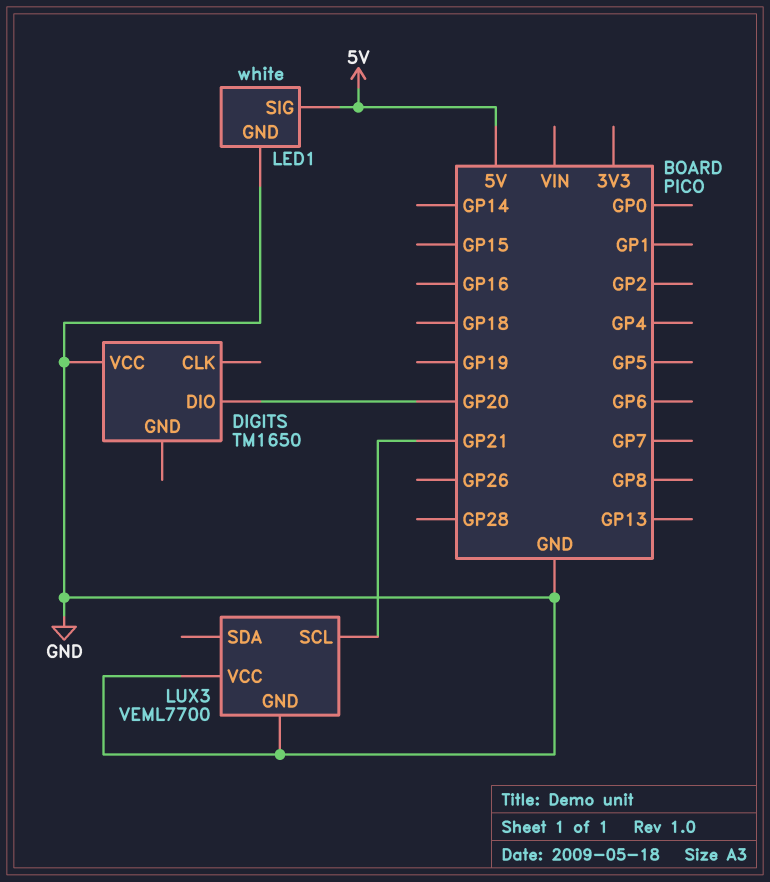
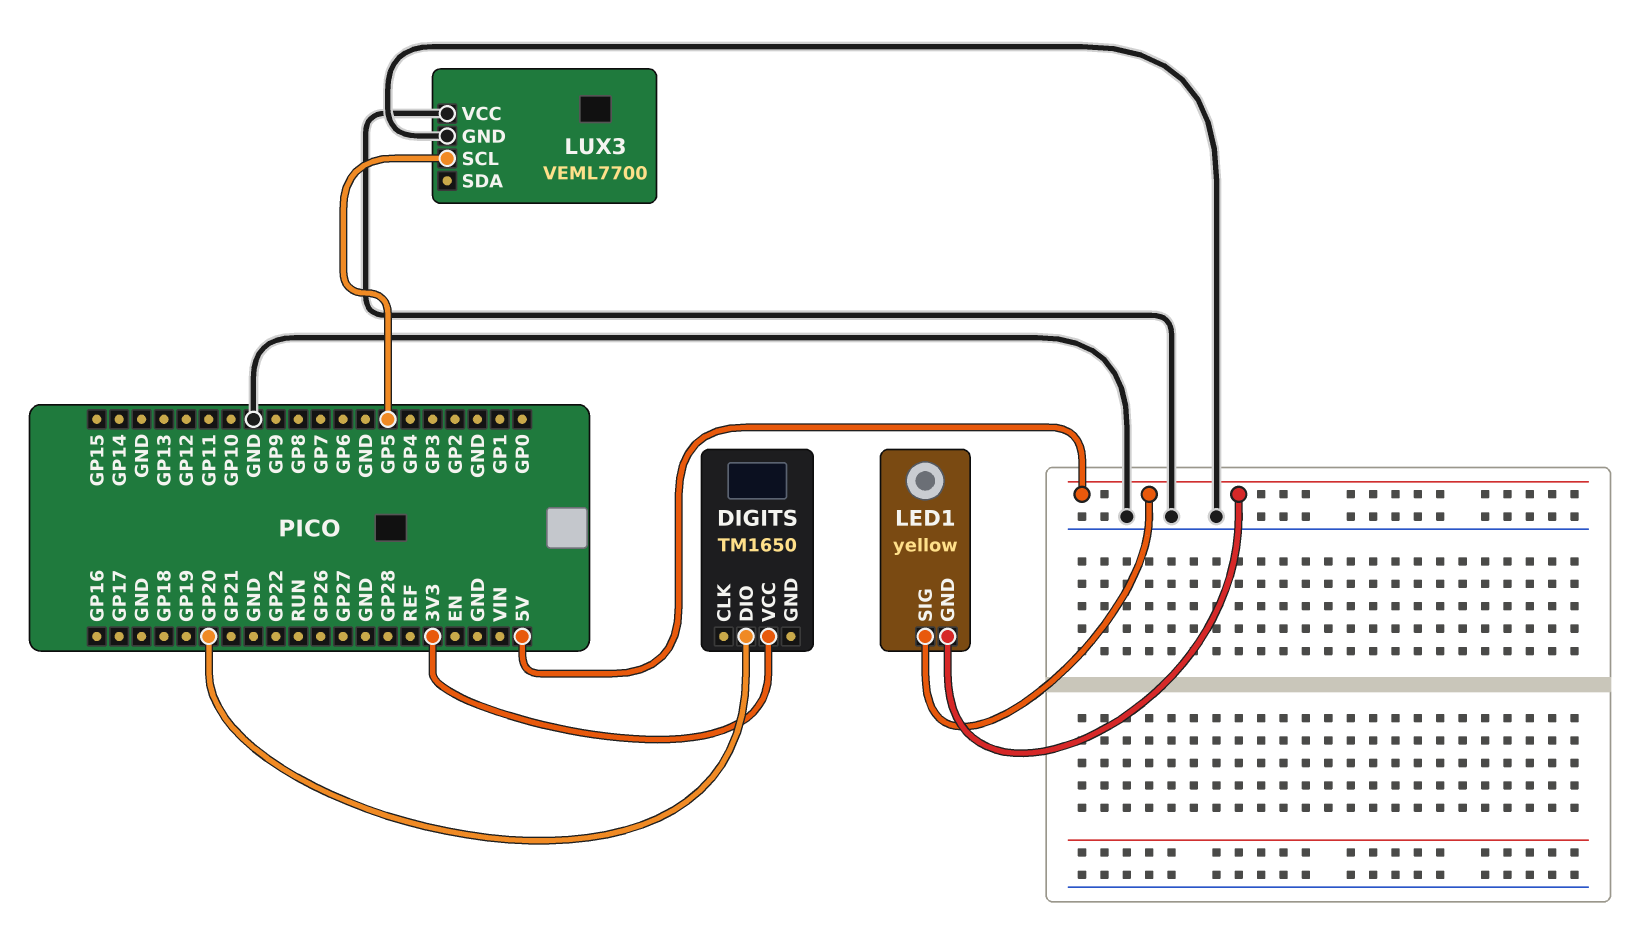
DIGITS pin VCC: GND -> 3V3
LED1: white -> yellow
LED1 pin GND: GND -> 5V
LUX3 pin SCL: GP21 -> GP5

